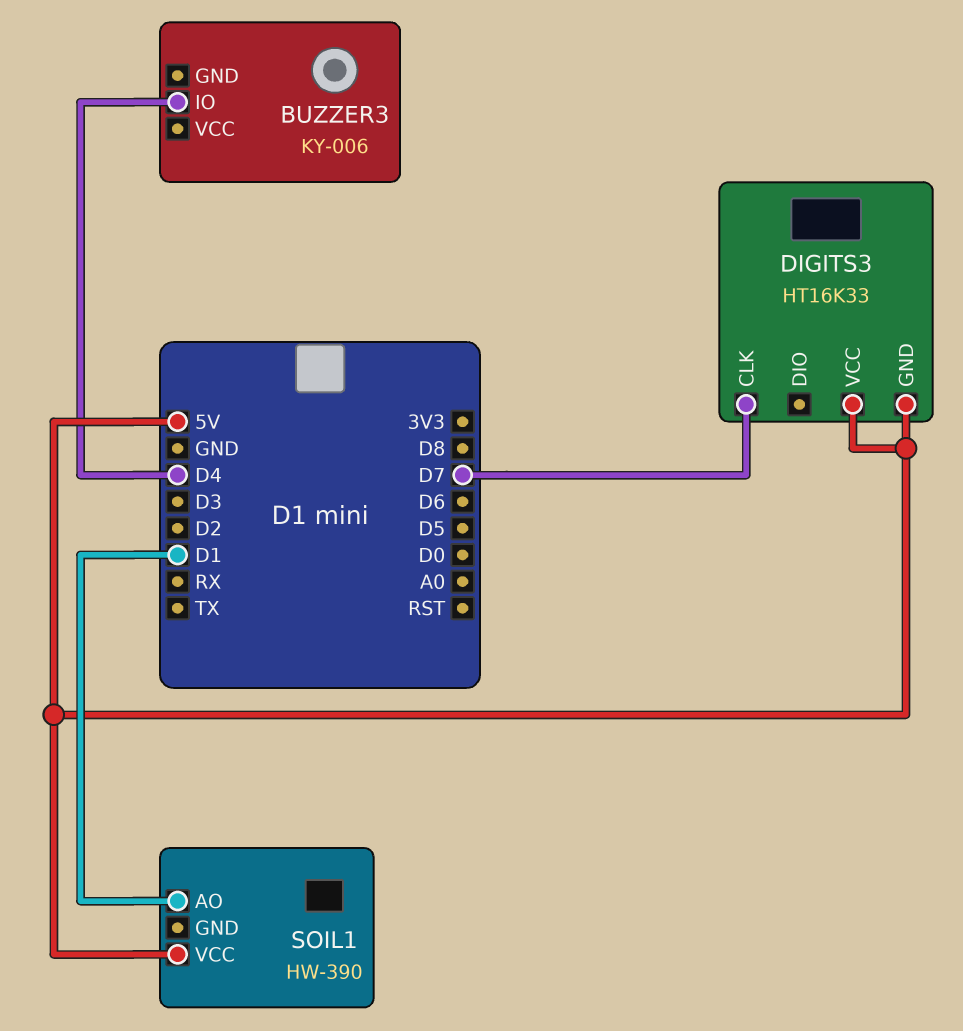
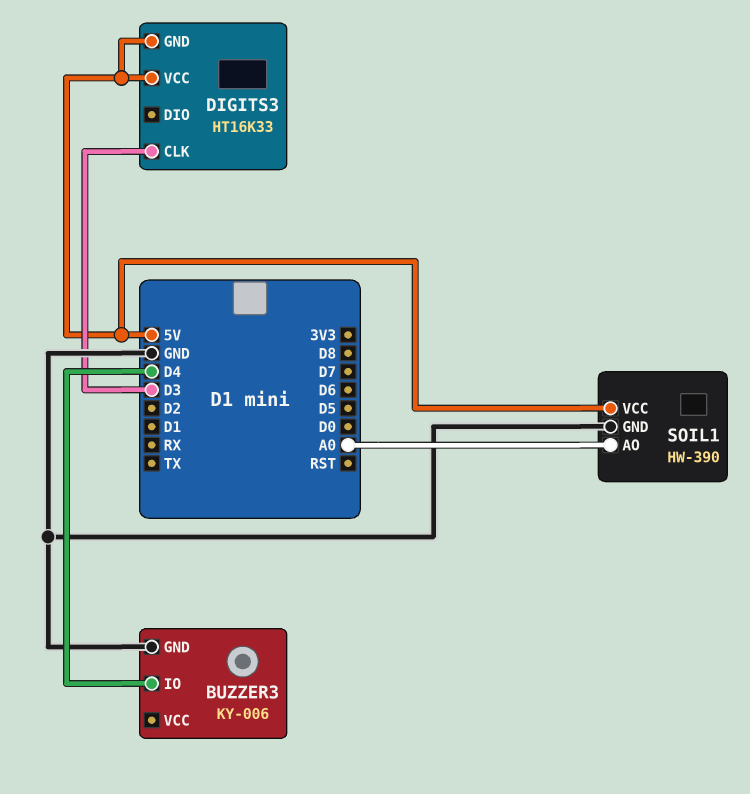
BUZZER3 pin GND: none -> GND
DIGITS3 pin CLK: D7 -> D3
SOIL1 pin AO: D1 -> A0
SOIL1 pin GND: none -> GND

